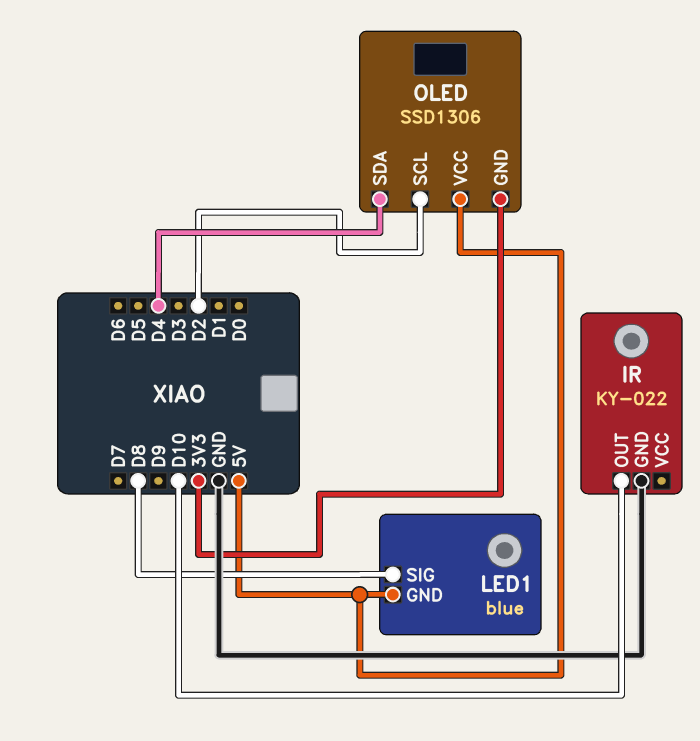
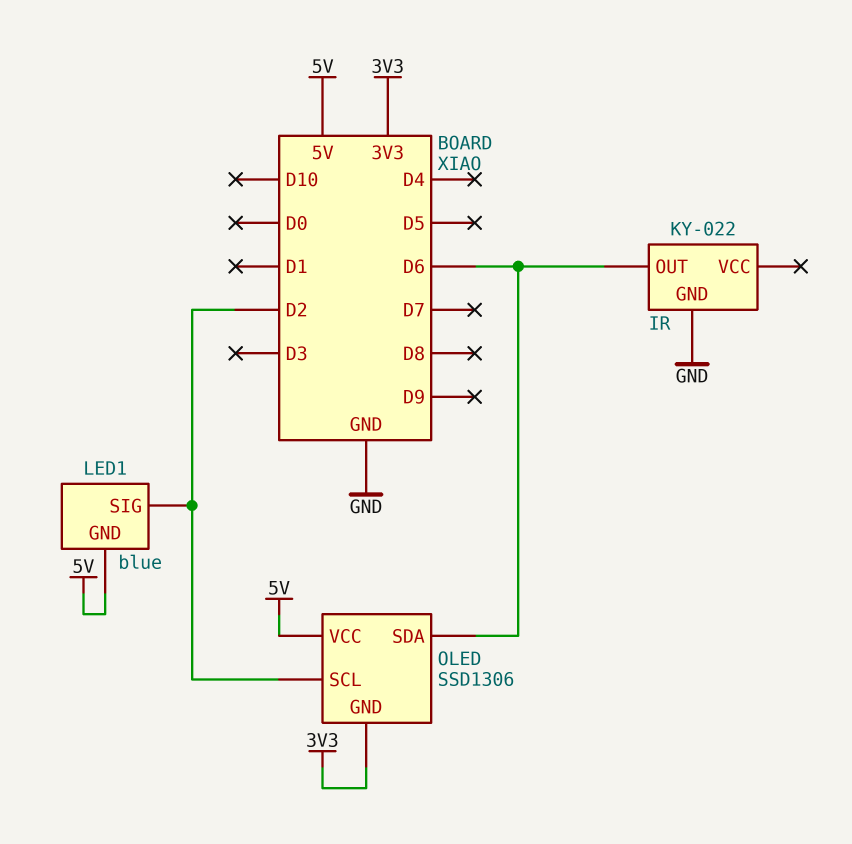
IR pin OUT: D10 -> D6
LED1 pin SIG: D8 -> D2
OLED pin SDA: D4 -> D6

